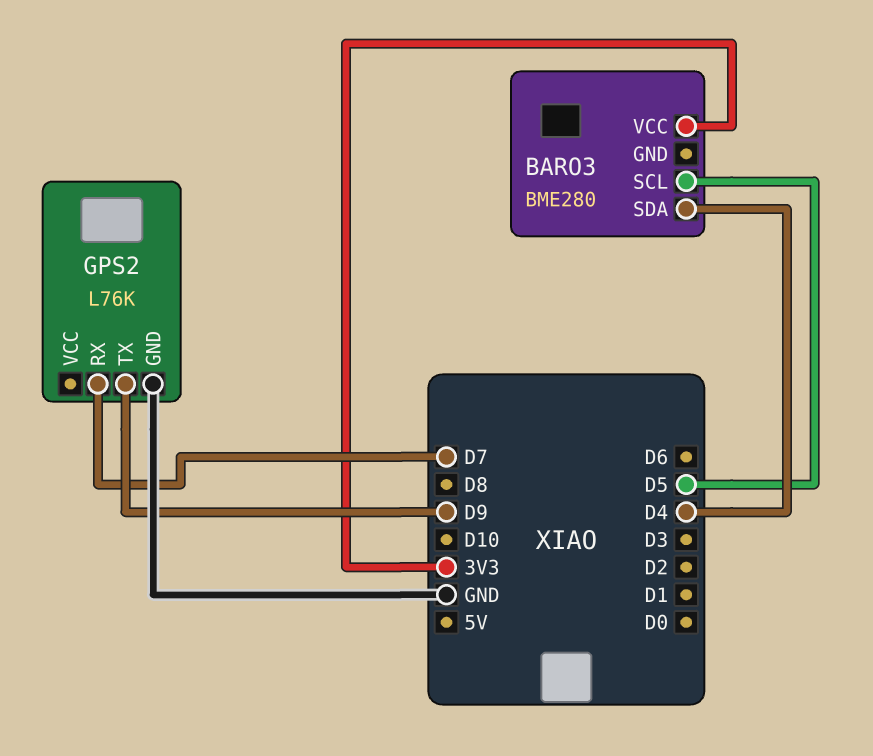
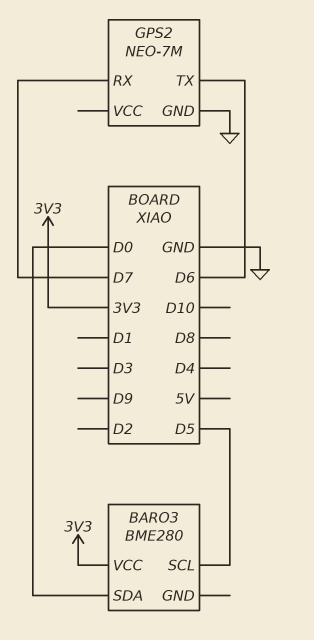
BARO3 pin SDA: D4 -> D0
GPS2: L76K -> NEO-7M
GPS2 pin TX: D9 -> D6

